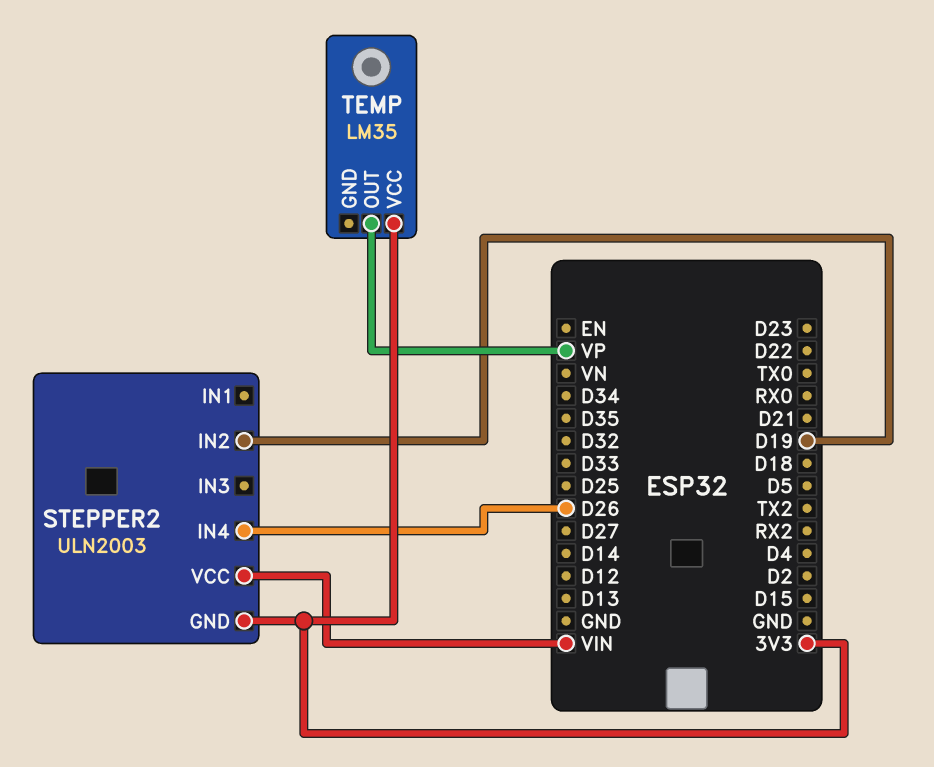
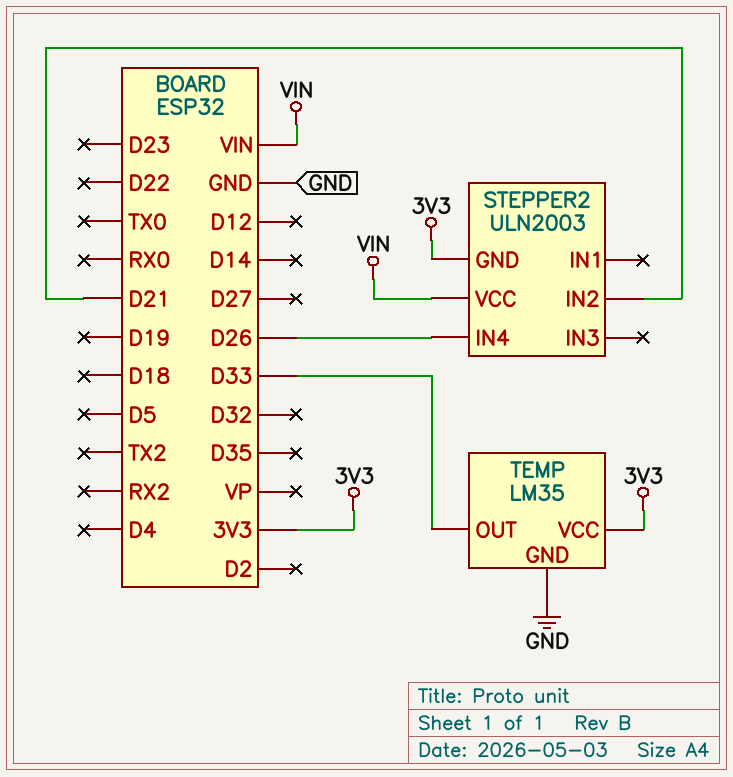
STEPPER2 pin IN2: D19 -> D21
TEMP pin GND: none -> GND
TEMP pin OUT: VP -> D33

